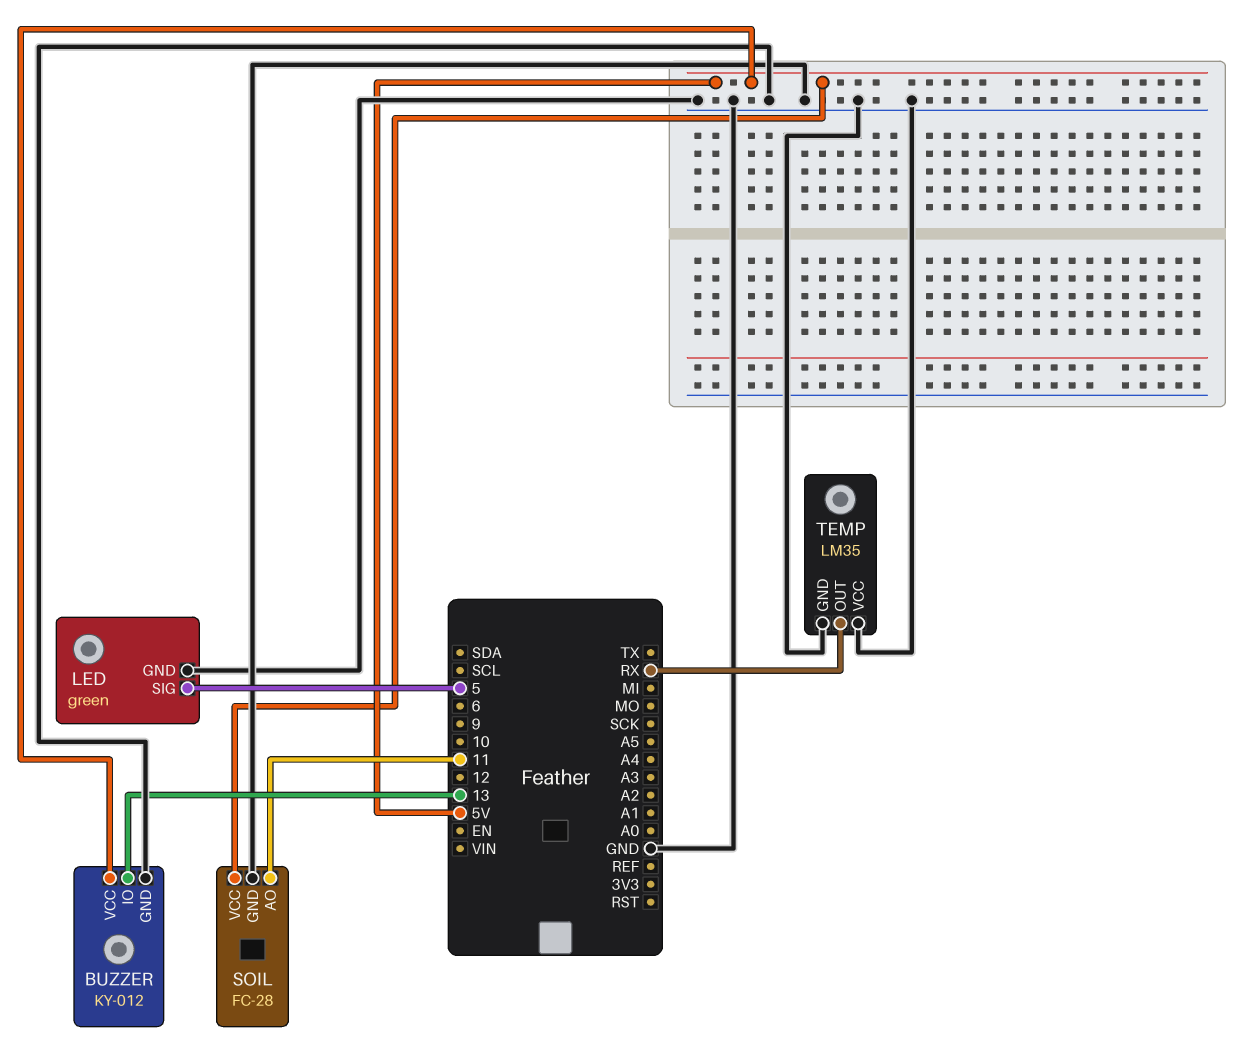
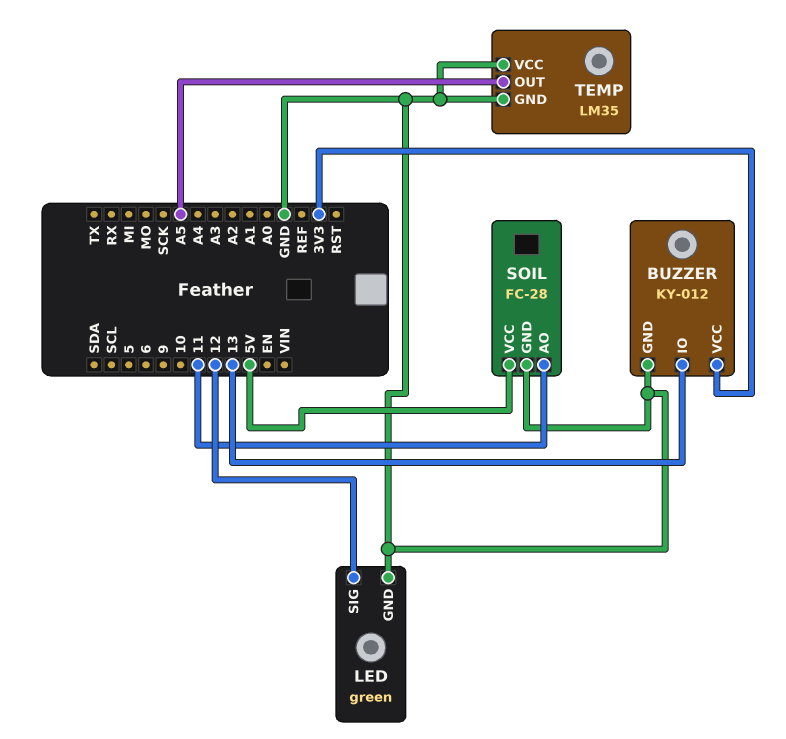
BUZZER pin VCC: 5V -> 3V3
LED pin SIG: 5 -> 12
TEMP pin OUT: RX -> A5

